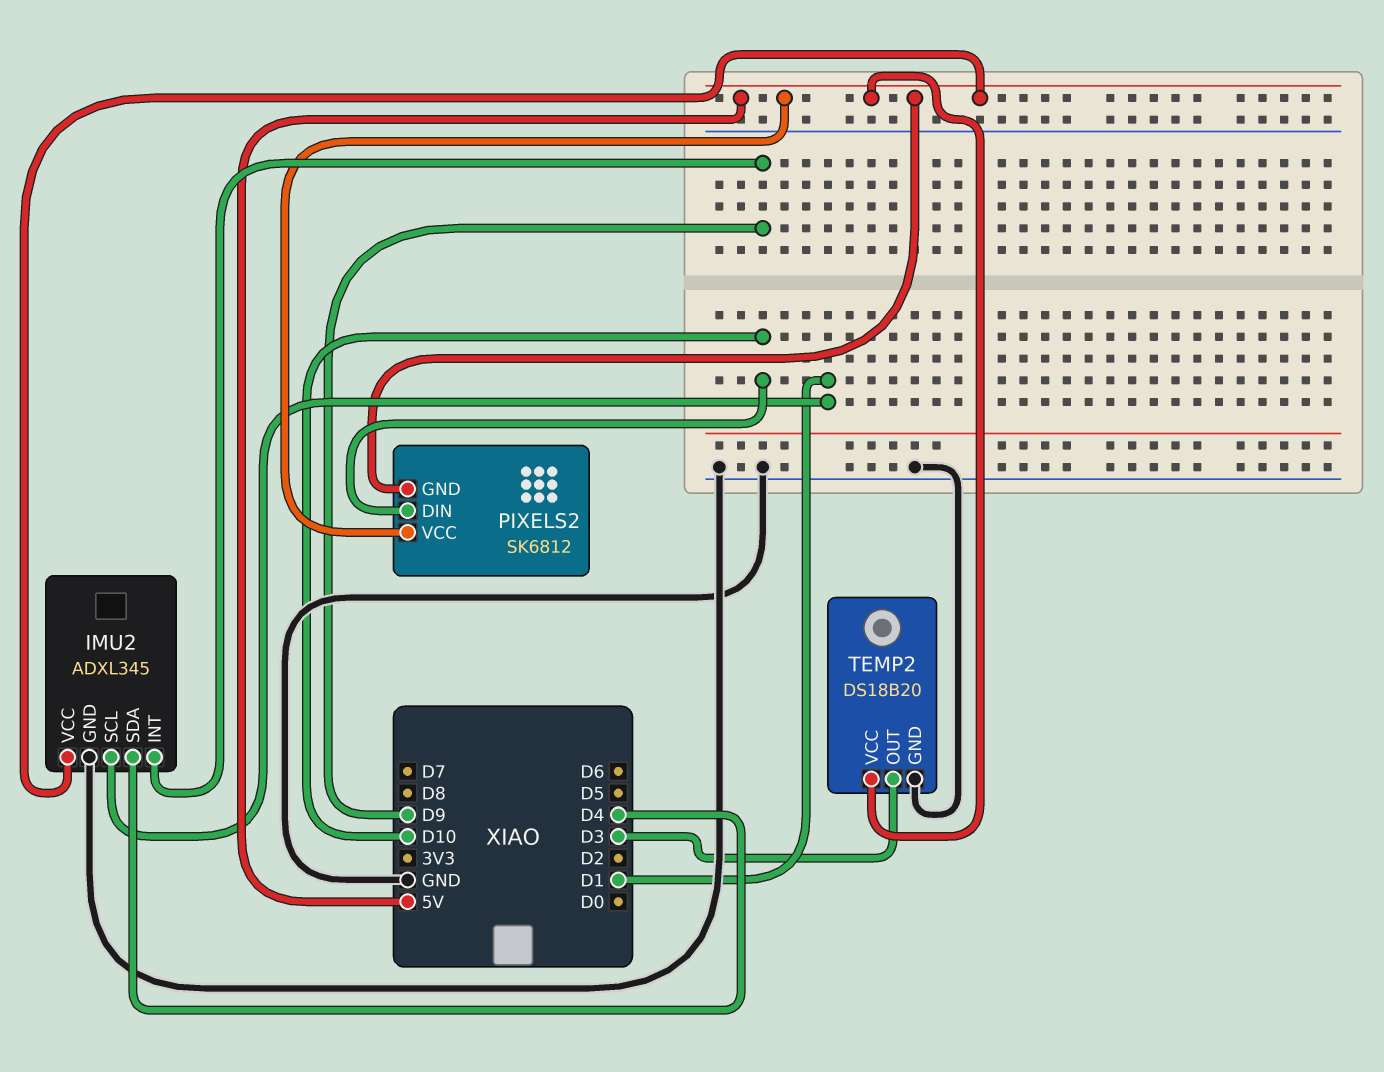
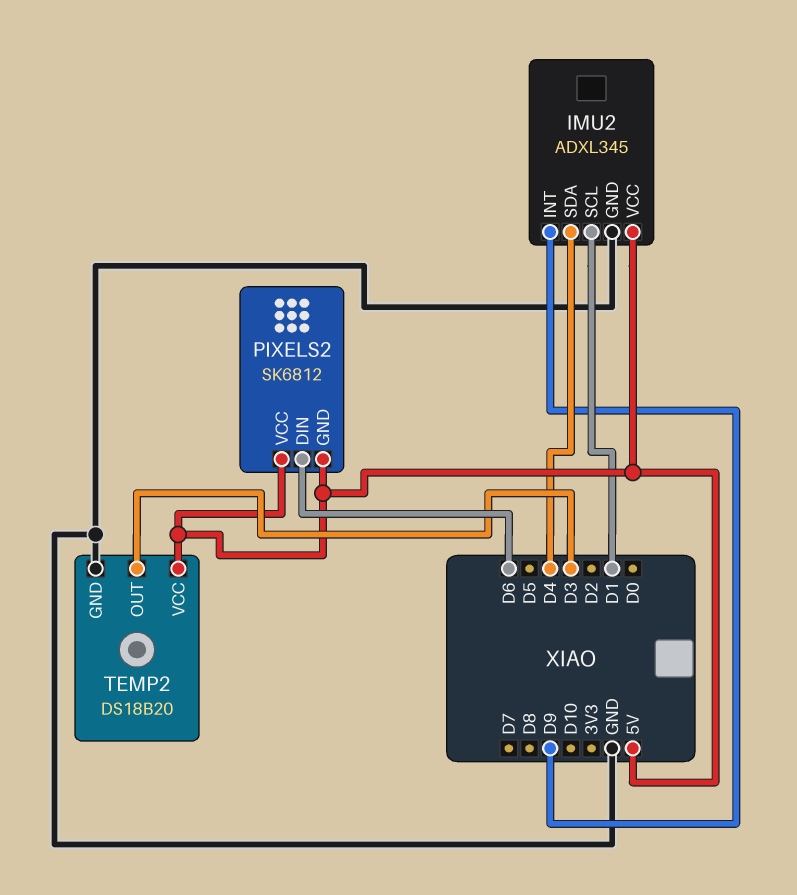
PIXELS2 pin DIN: D10 -> D6

